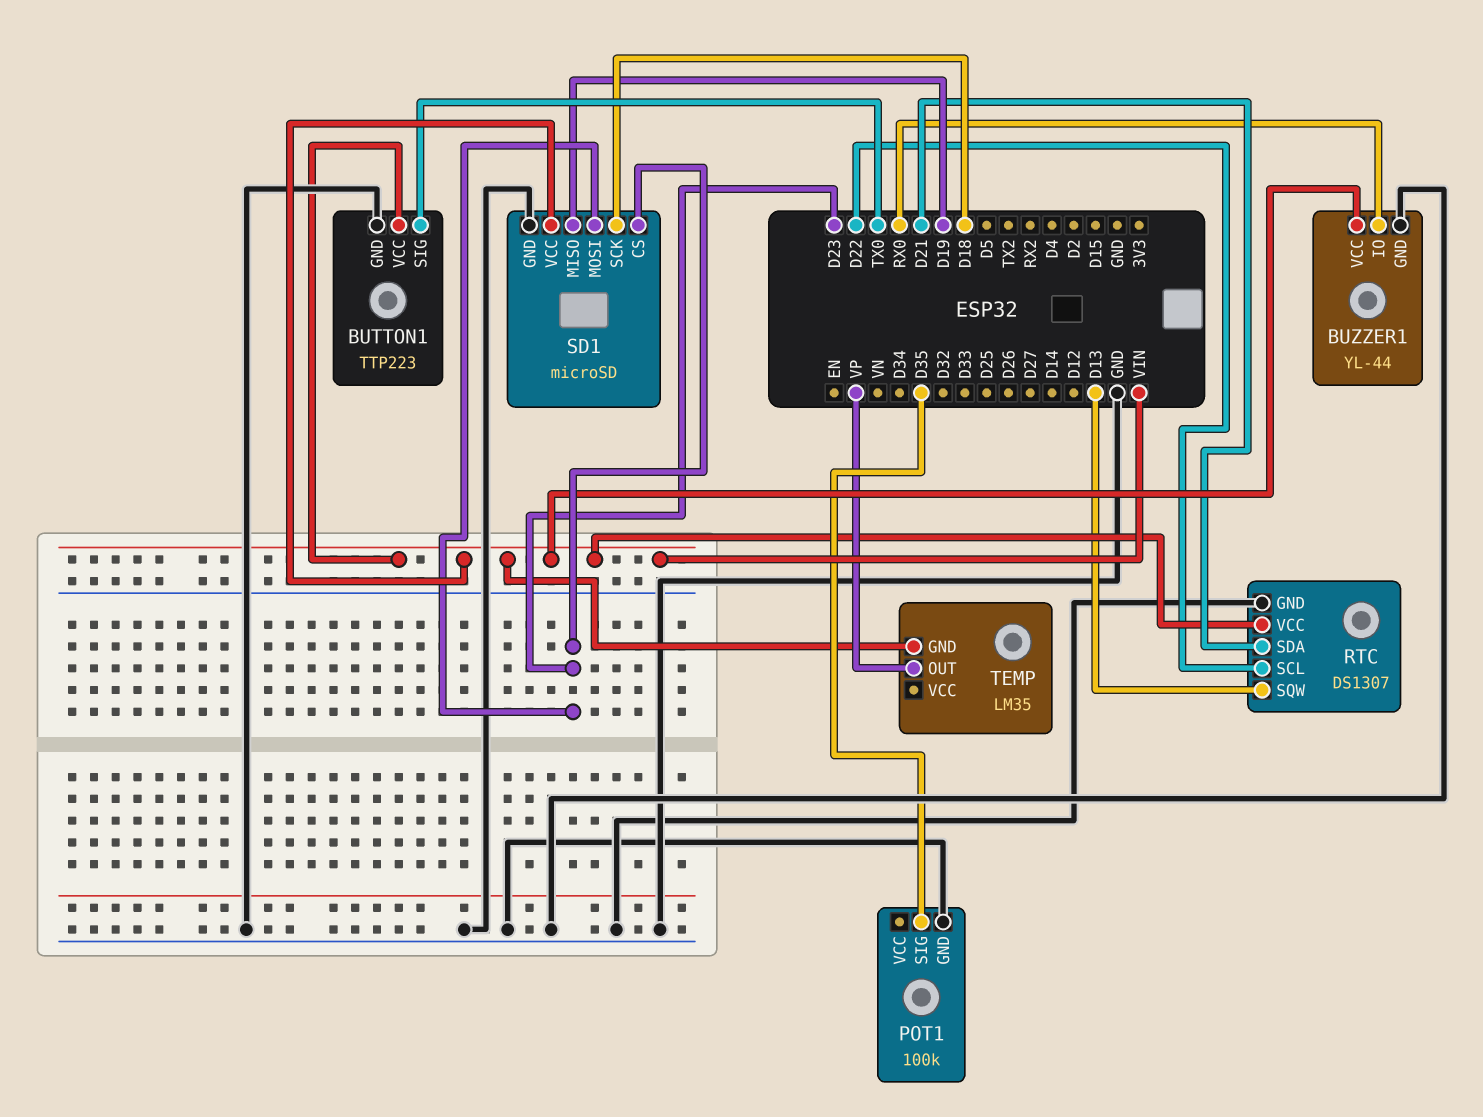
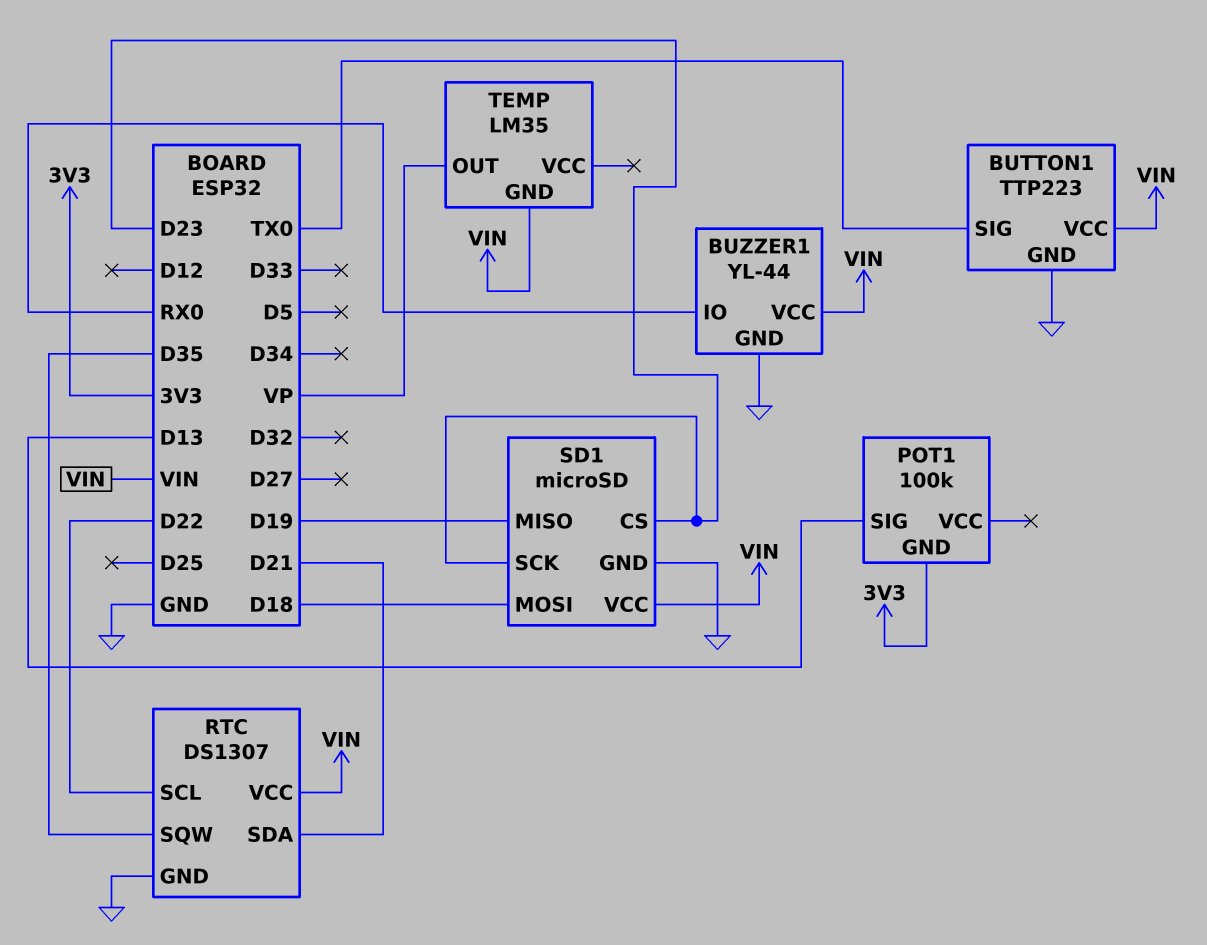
POT1 pin GND: GND -> 3V3
POT1 pin SIG: D35 -> D13
RTC pin SQW: D13 -> D35
SD1 pin MOSI: D23 -> D18
SD1 pin SCK: D18 -> D23

